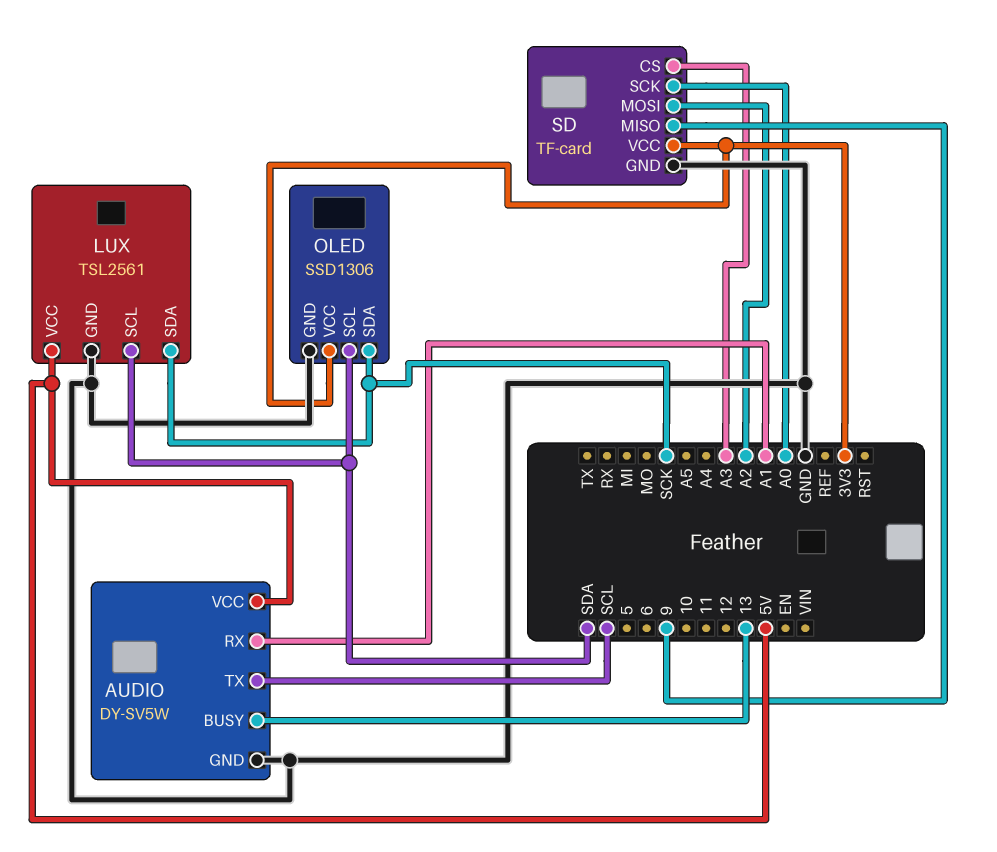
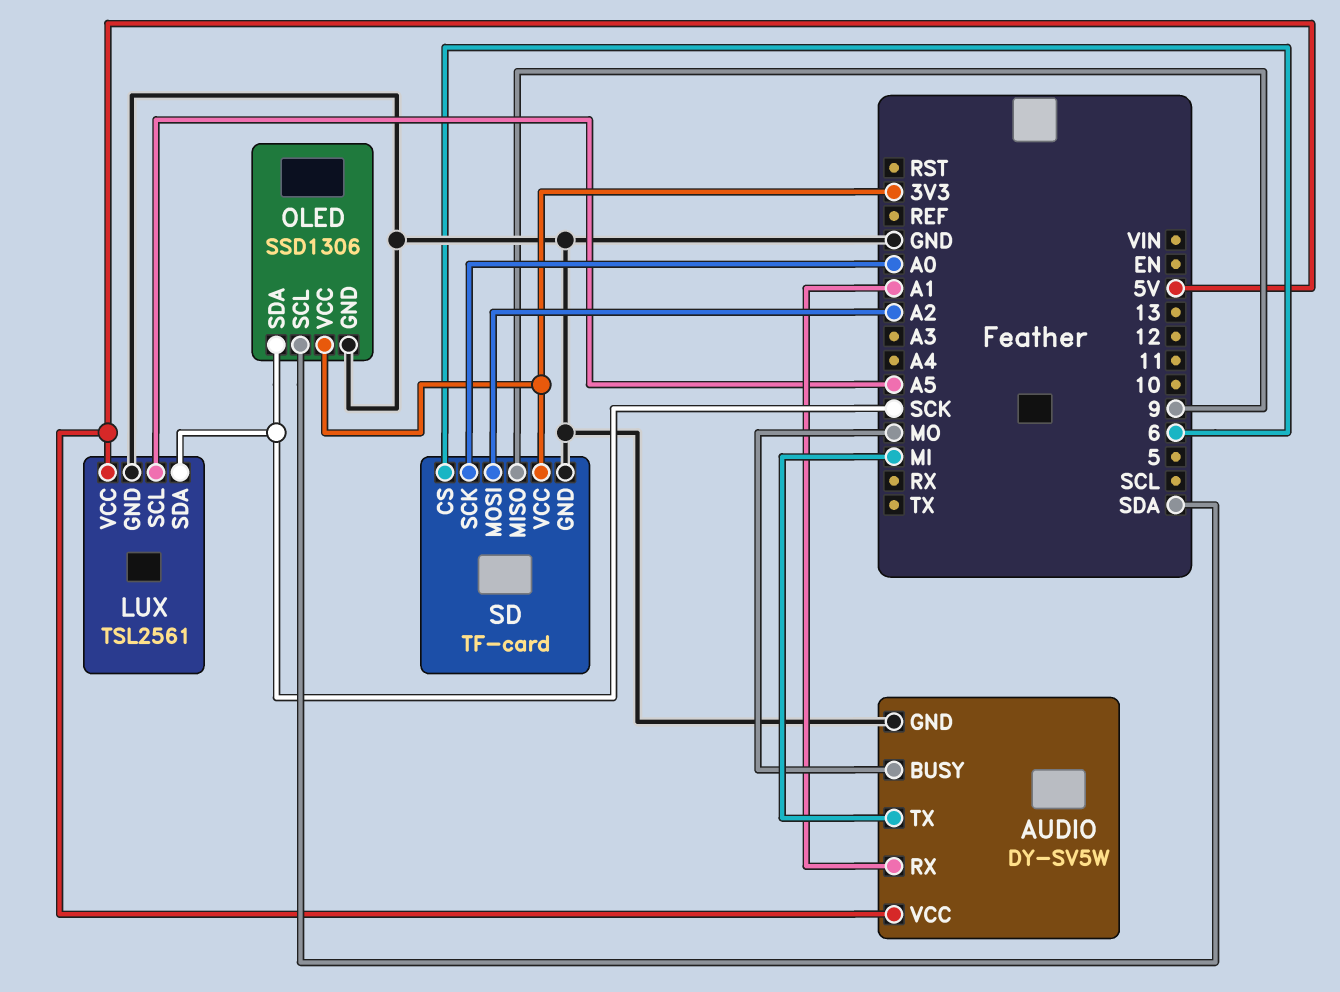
AUDIO pin BUSY: 13 -> MO
AUDIO pin TX: SCL -> MI
LUX pin SCL: SDA -> A5
SD pin CS: A3 -> 6

